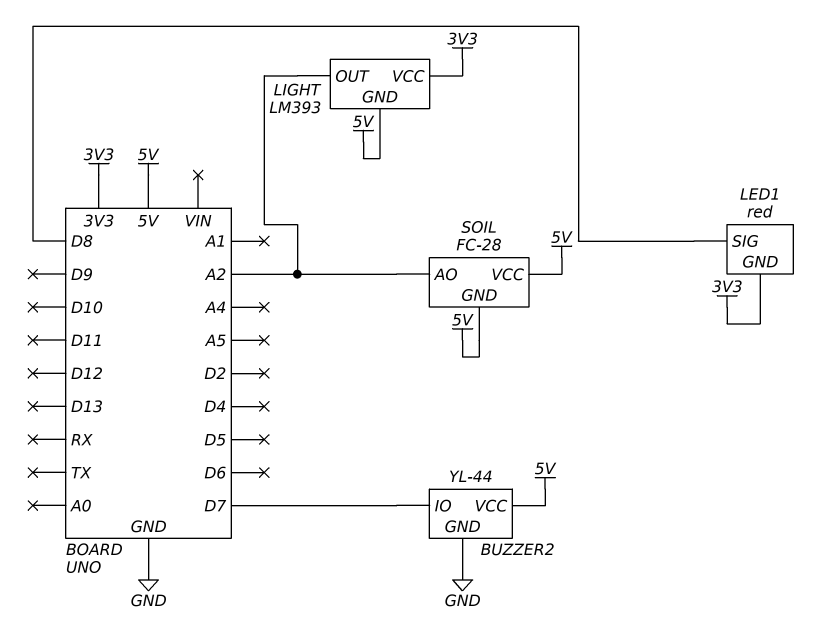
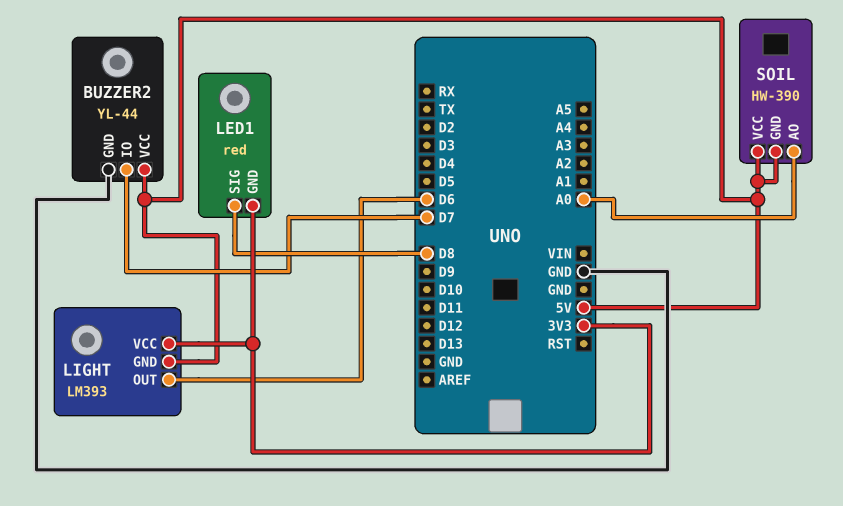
LIGHT pin OUT: A2 -> D6
SOIL: FC-28 -> HW-390
SOIL pin AO: A2 -> A0

